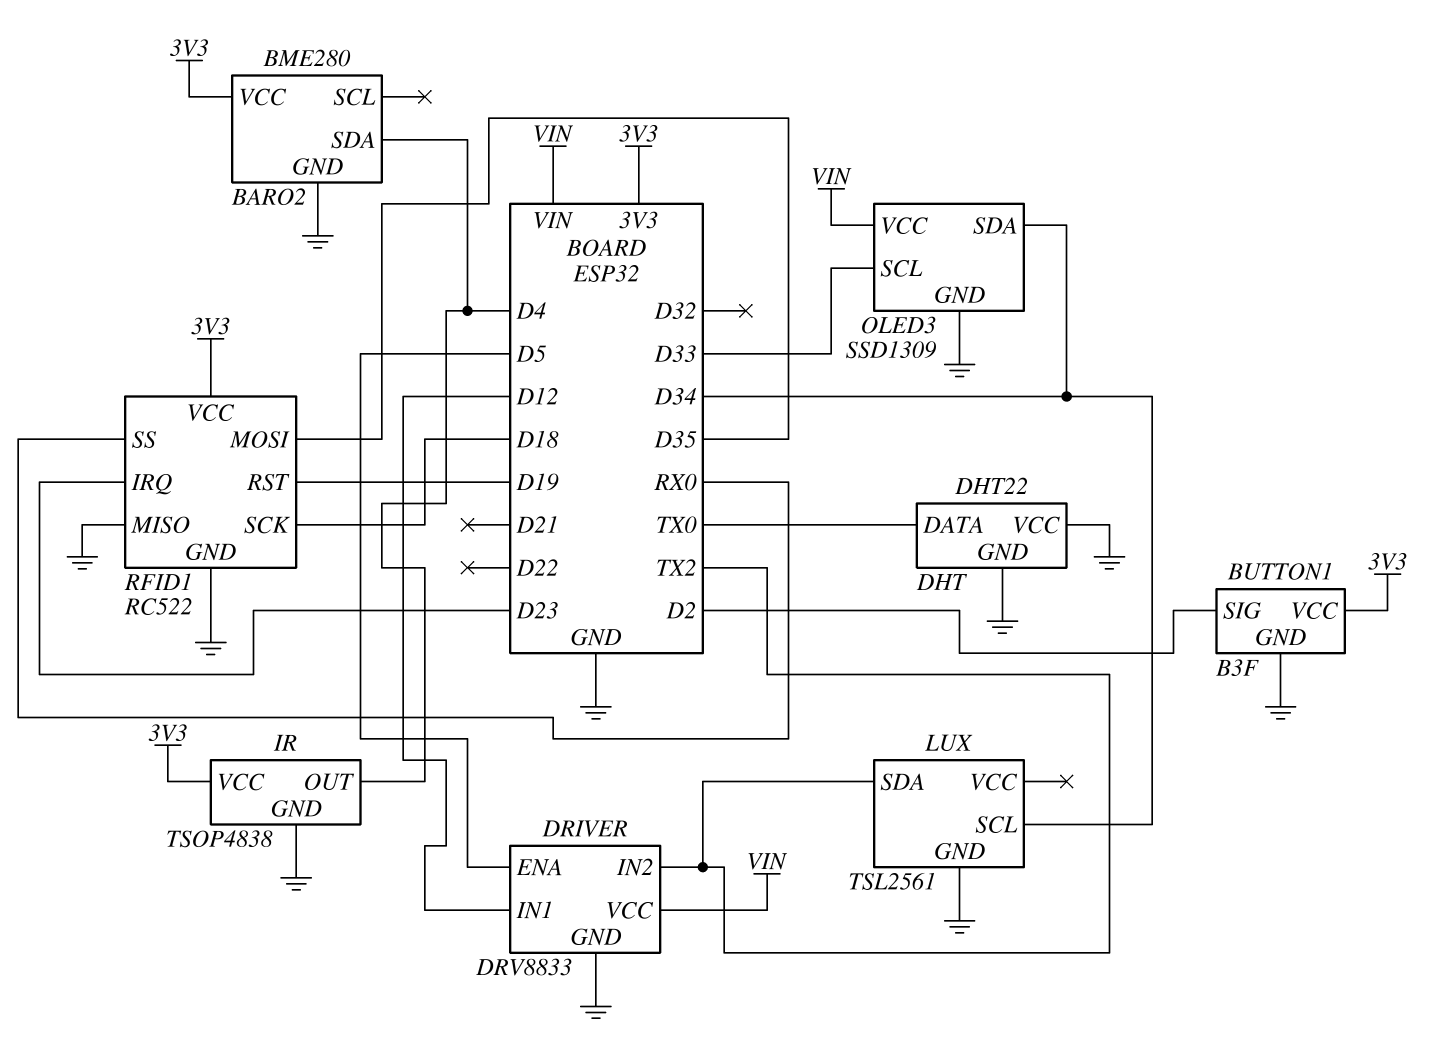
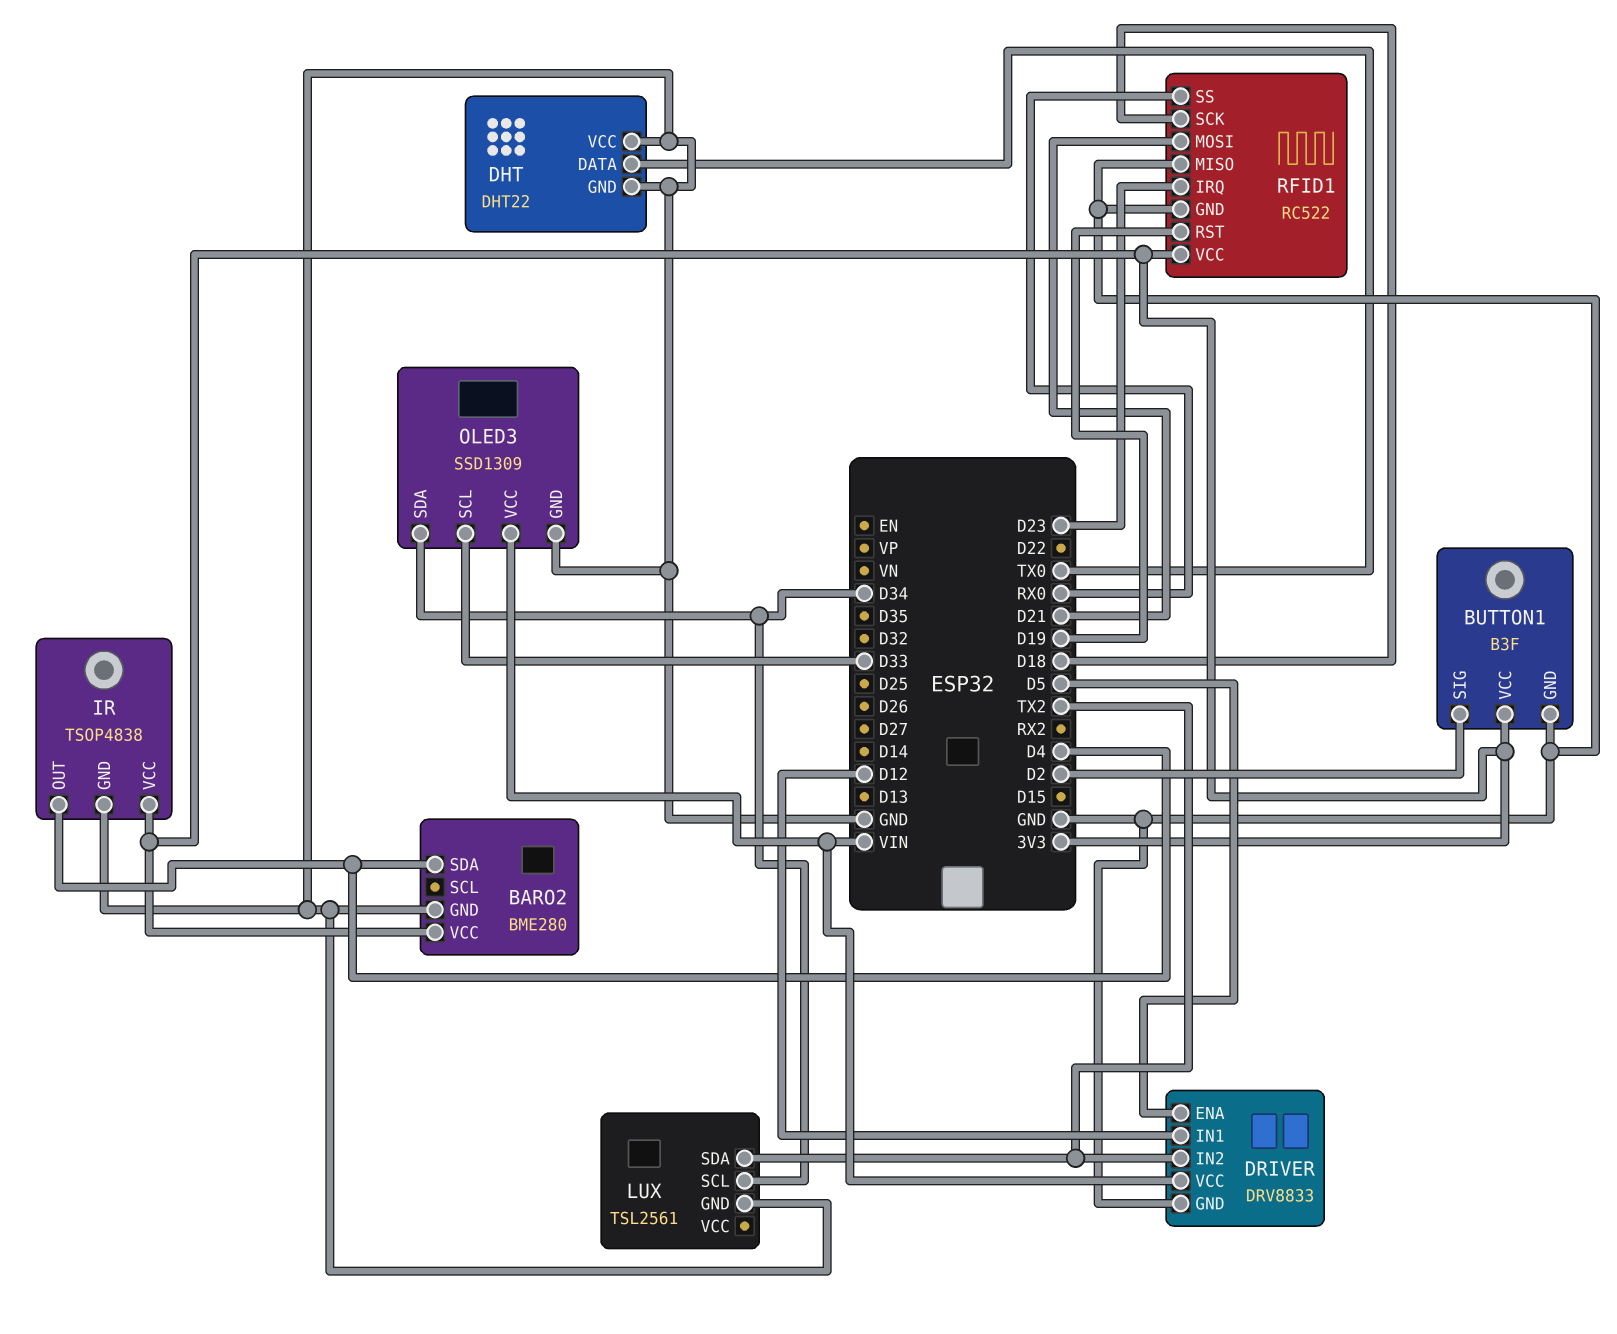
RFID1 pin MOSI: D35 -> D21

